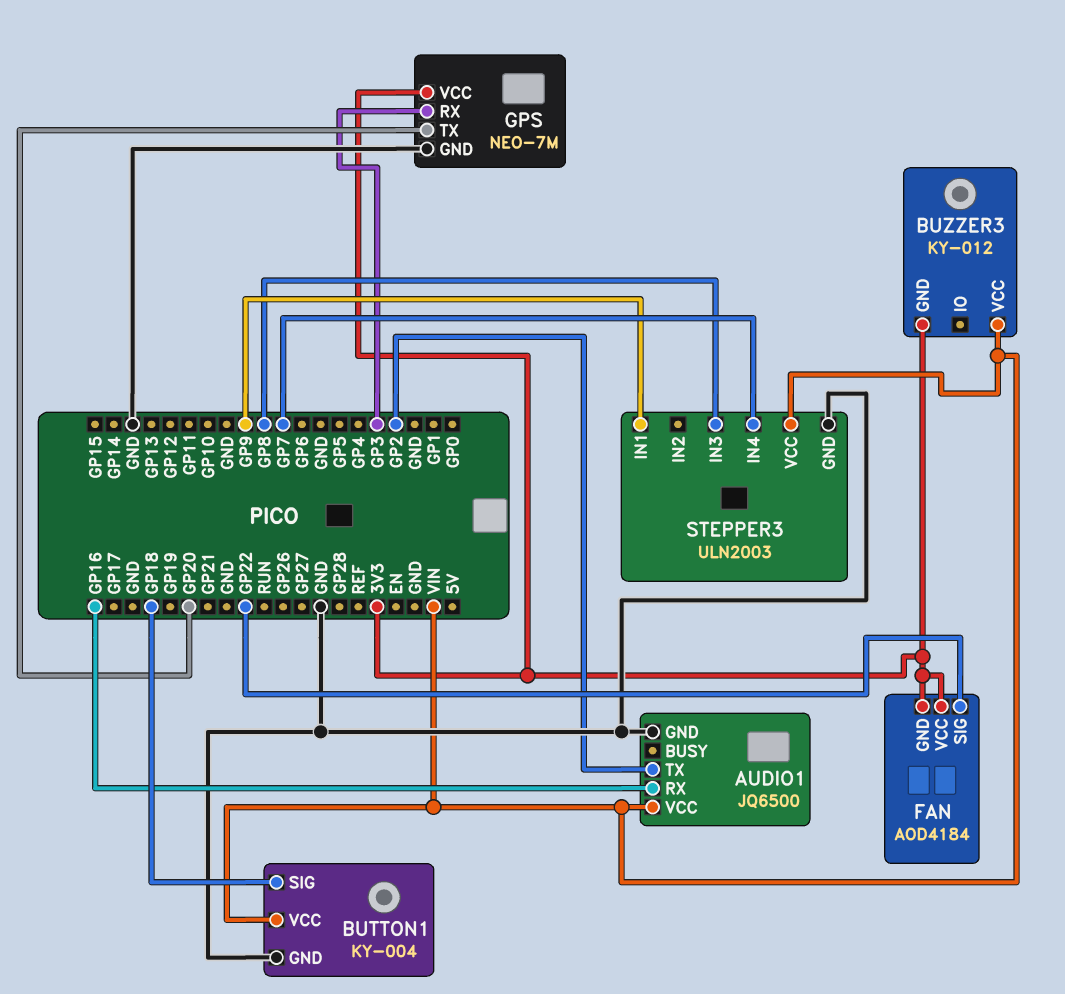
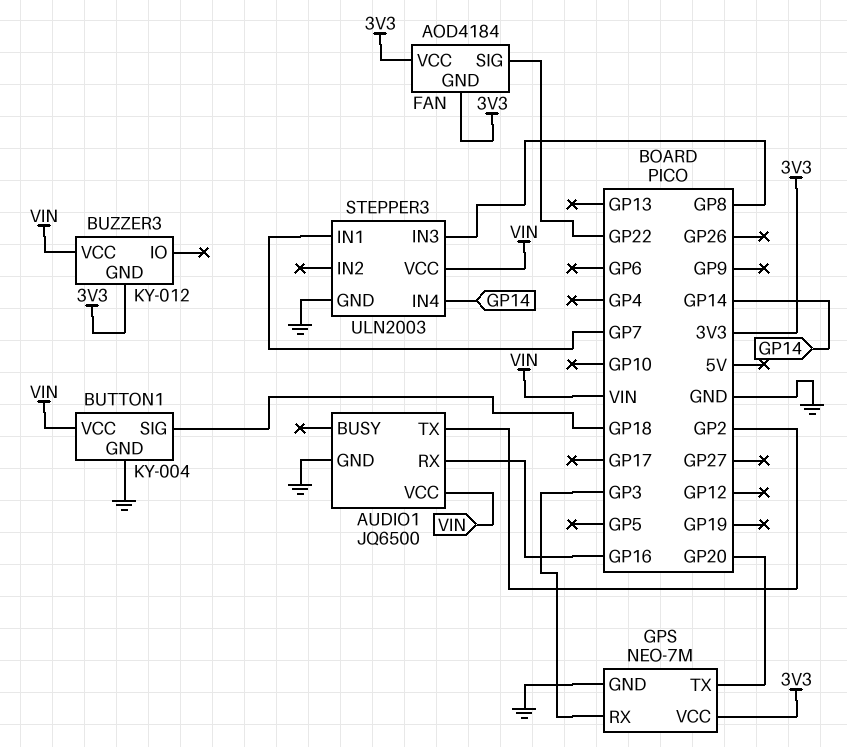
STEPPER3 pin IN1: GP9 -> GP7
STEPPER3 pin IN4: GP7 -> GP14

